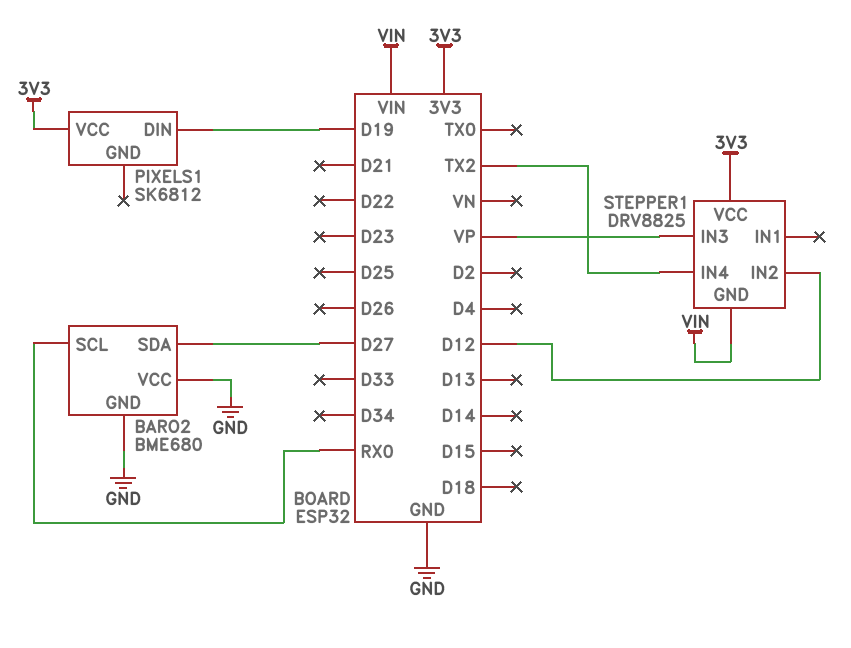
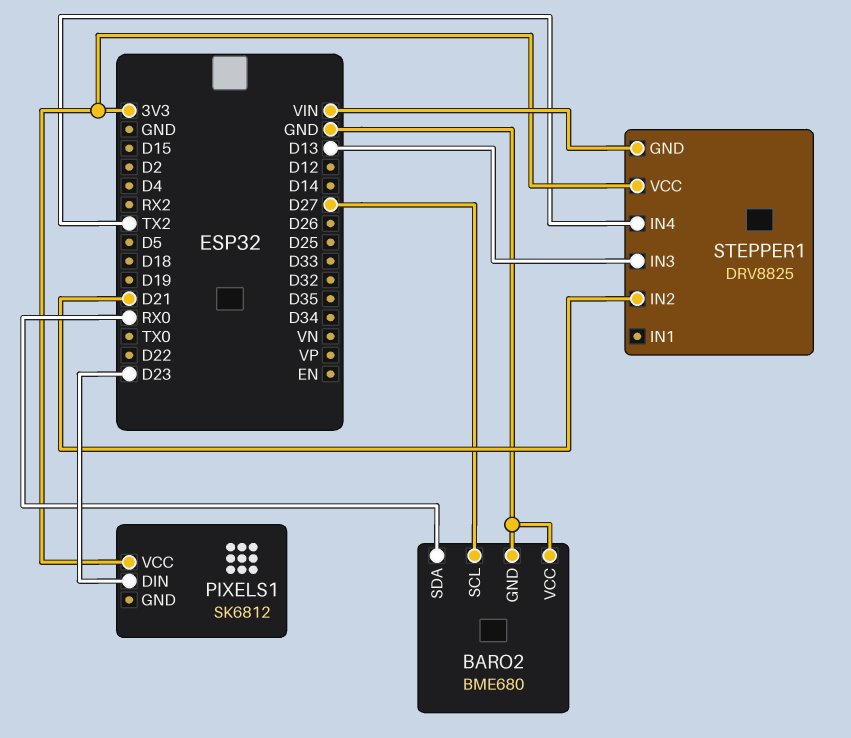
BARO2 pin SCL: RX0 -> D27
BARO2 pin SDA: D27 -> RX0
PIXELS1 pin DIN: D19 -> D23
STEPPER1 pin IN2: D12 -> D21
STEPPER1 pin IN3: VP -> D13

